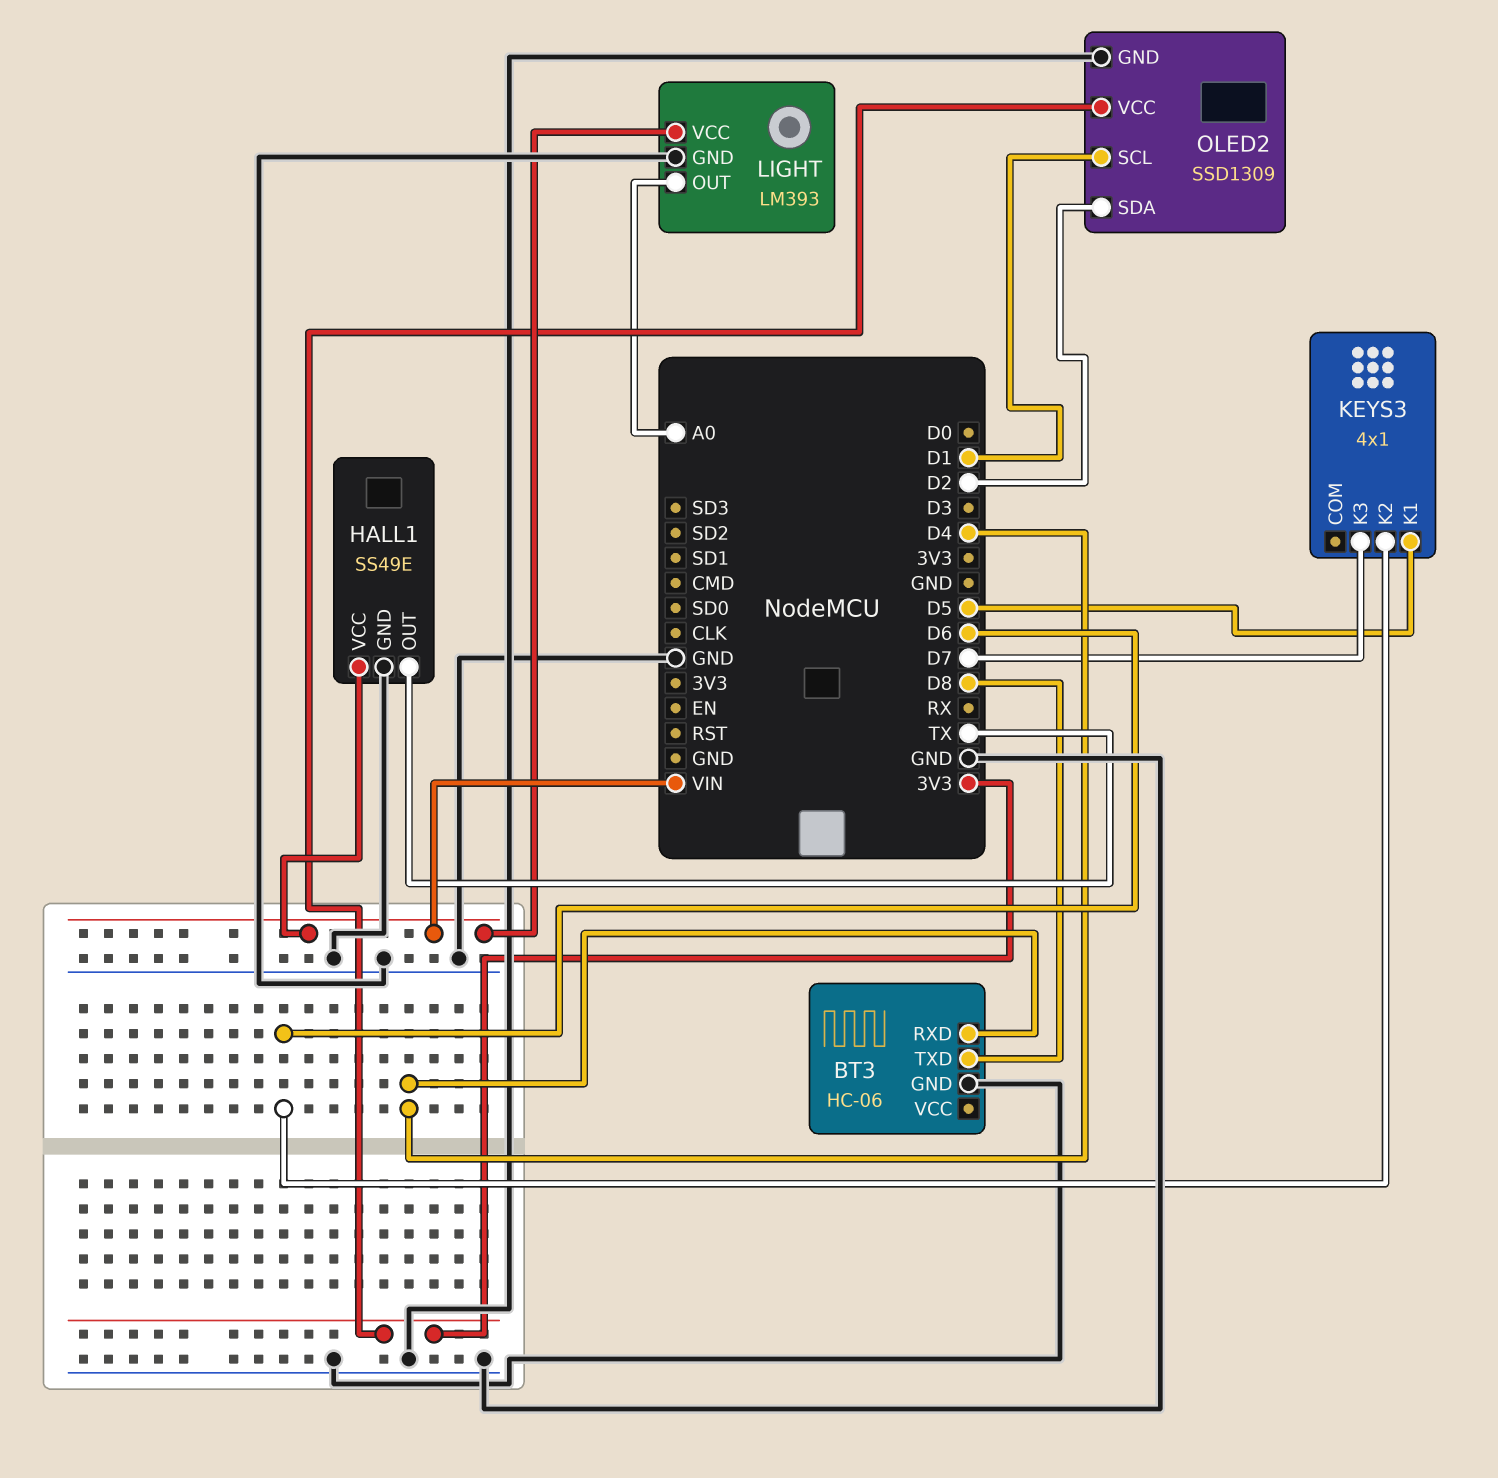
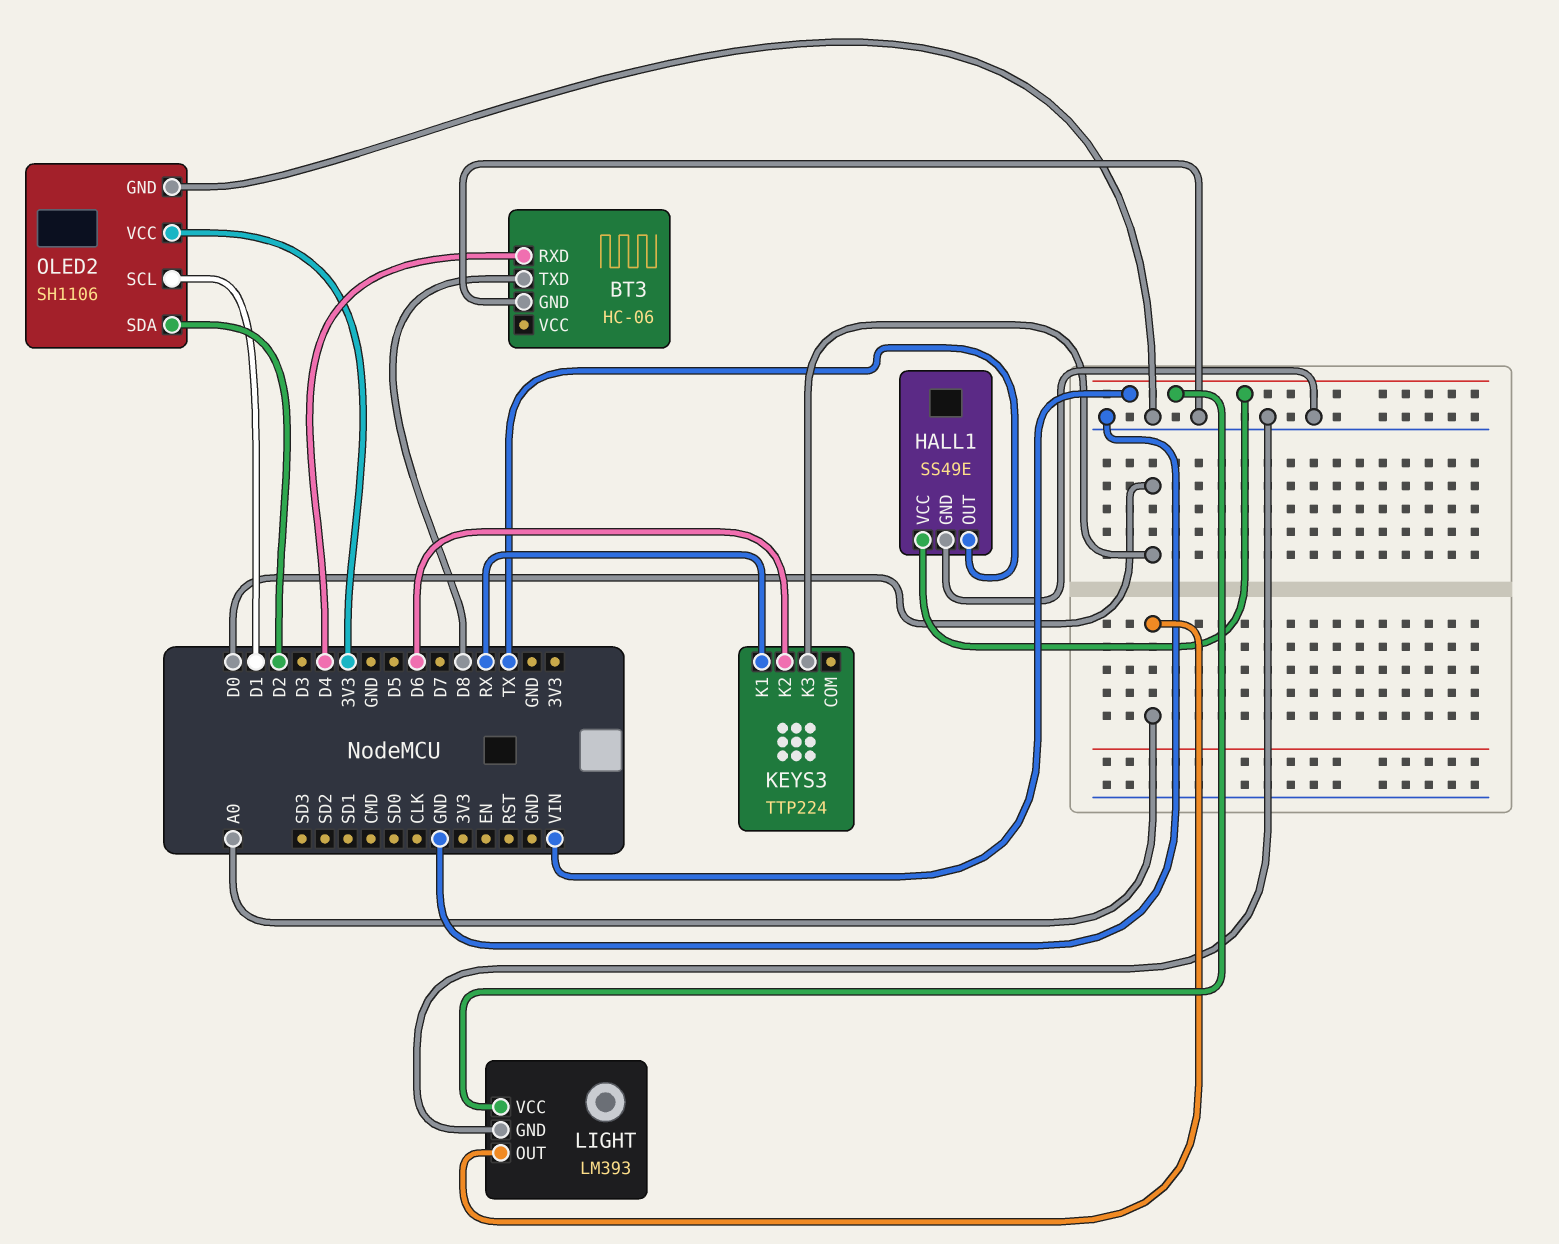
KEYS3: 4x1 -> TTP224
KEYS3 pin K1: D5 -> RX
KEYS3 pin K3: D7 -> D0
OLED2: SSD1309 -> SH1106

